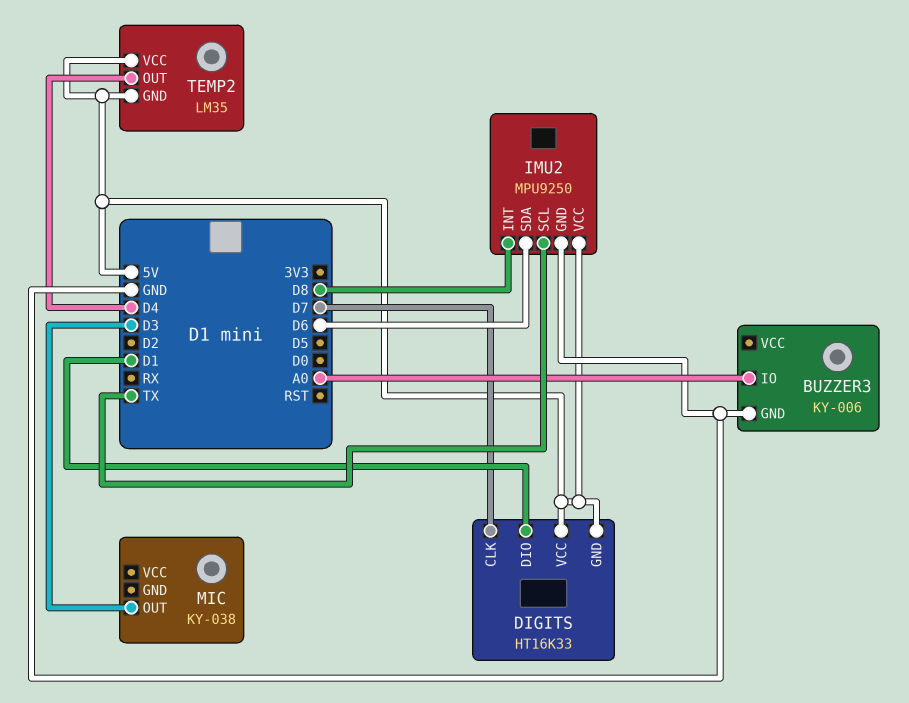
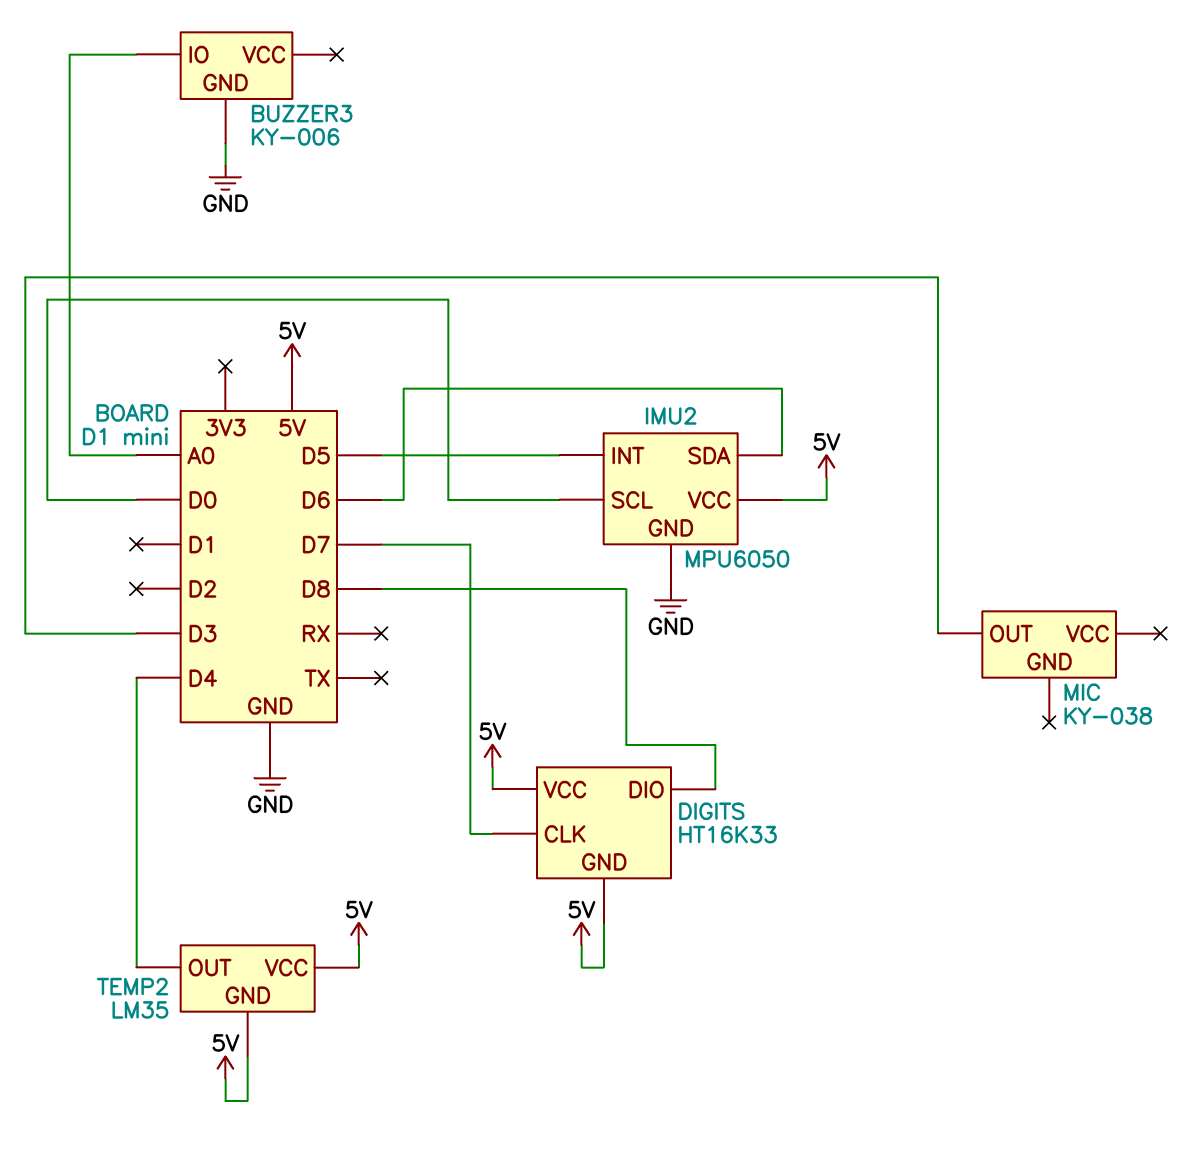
DIGITS pin DIO: D1 -> D8
IMU2: MPU9250 -> MPU6050
IMU2 pin INT: D8 -> D5
IMU2 pin SCL: TX -> D0

